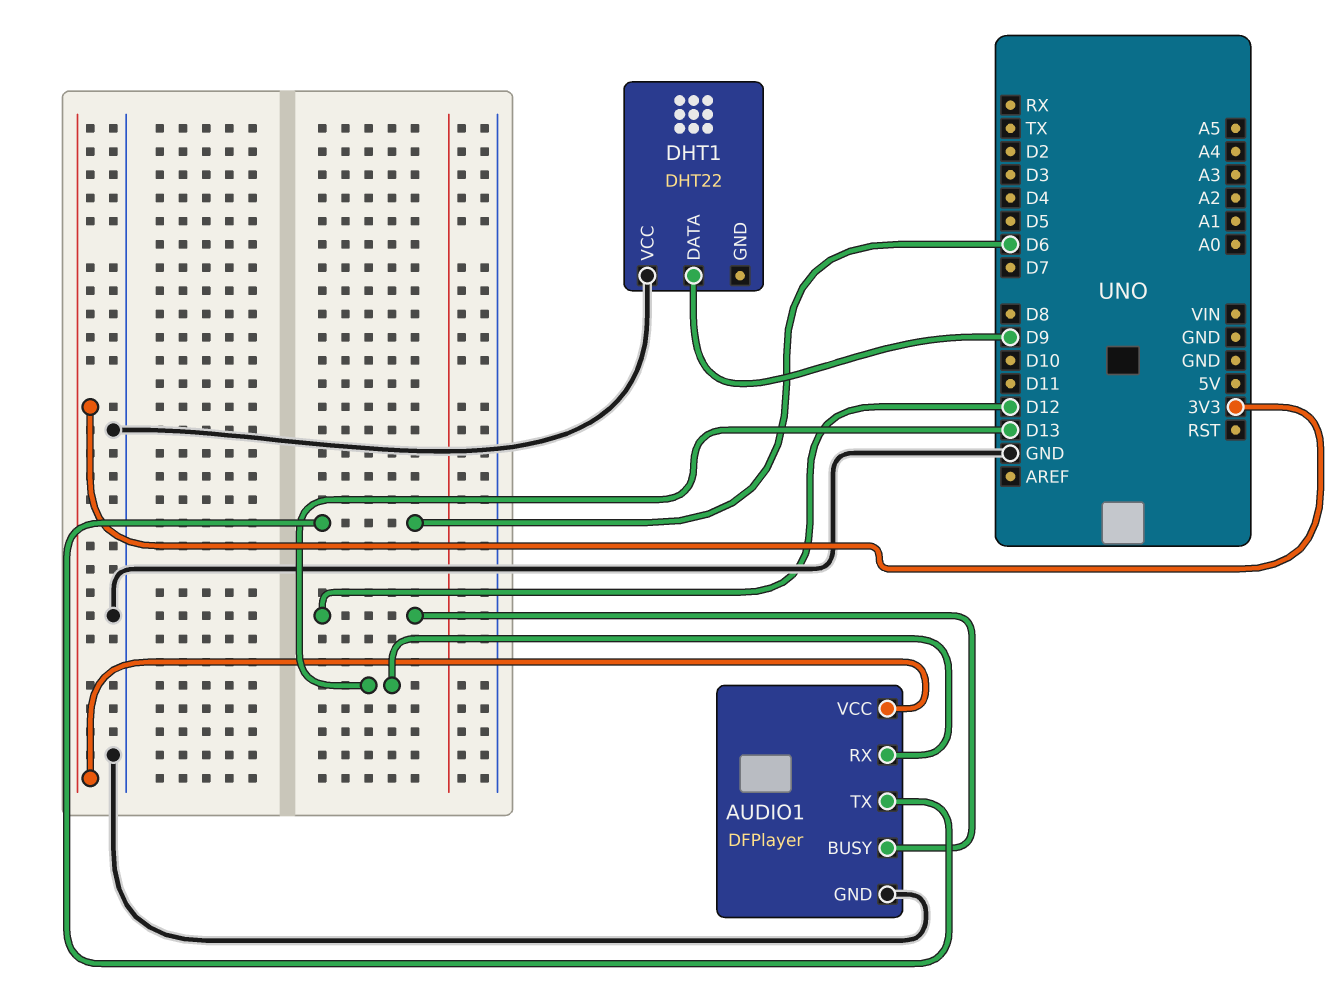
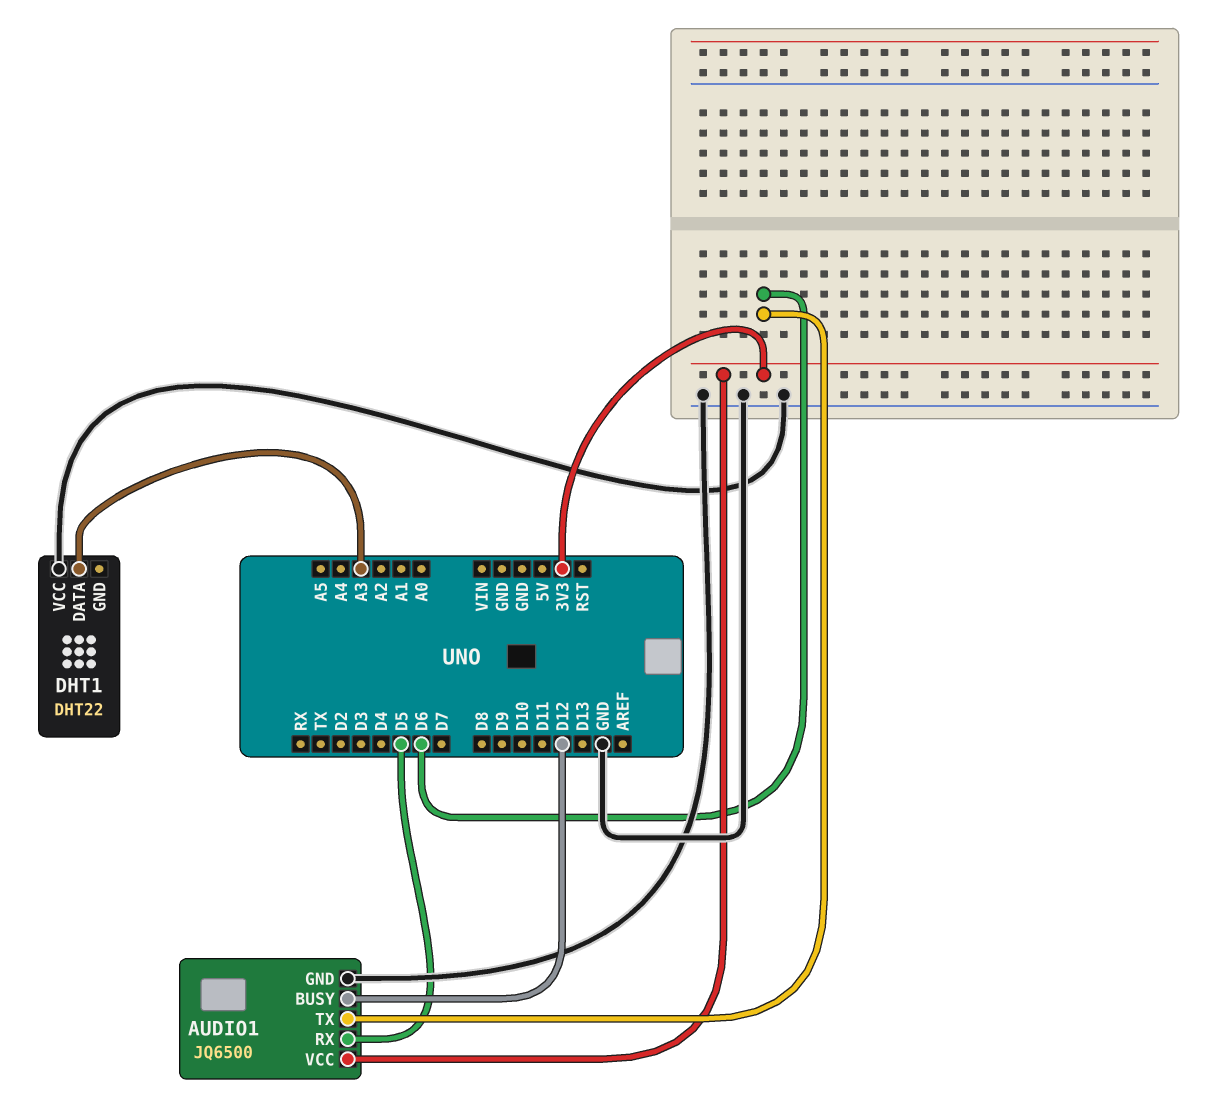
AUDIO1: DFPlayer -> JQ6500
AUDIO1 pin RX: D13 -> D5
DHT1 pin DATA: D9 -> A3

